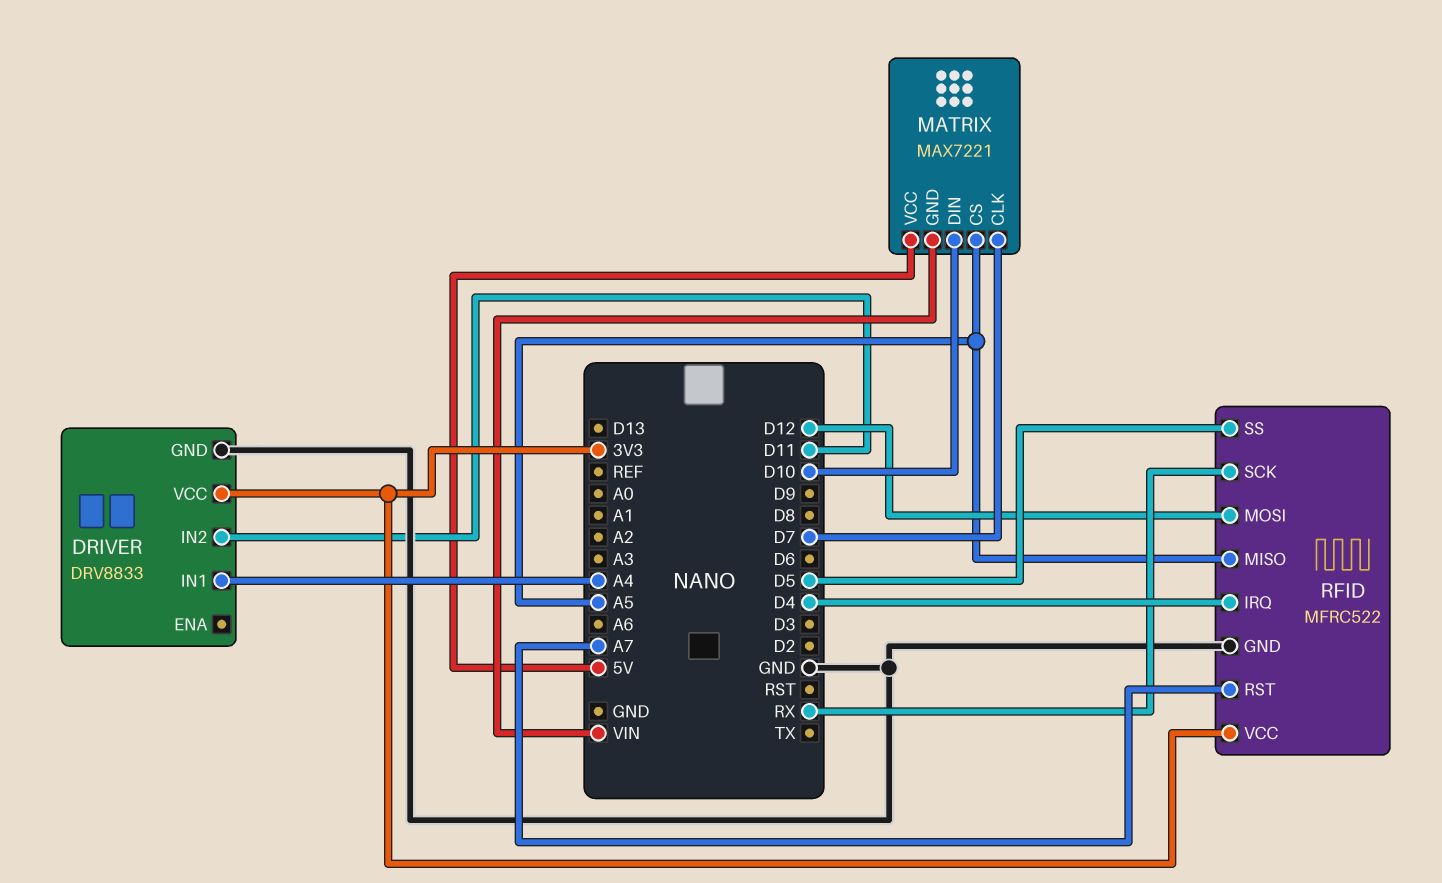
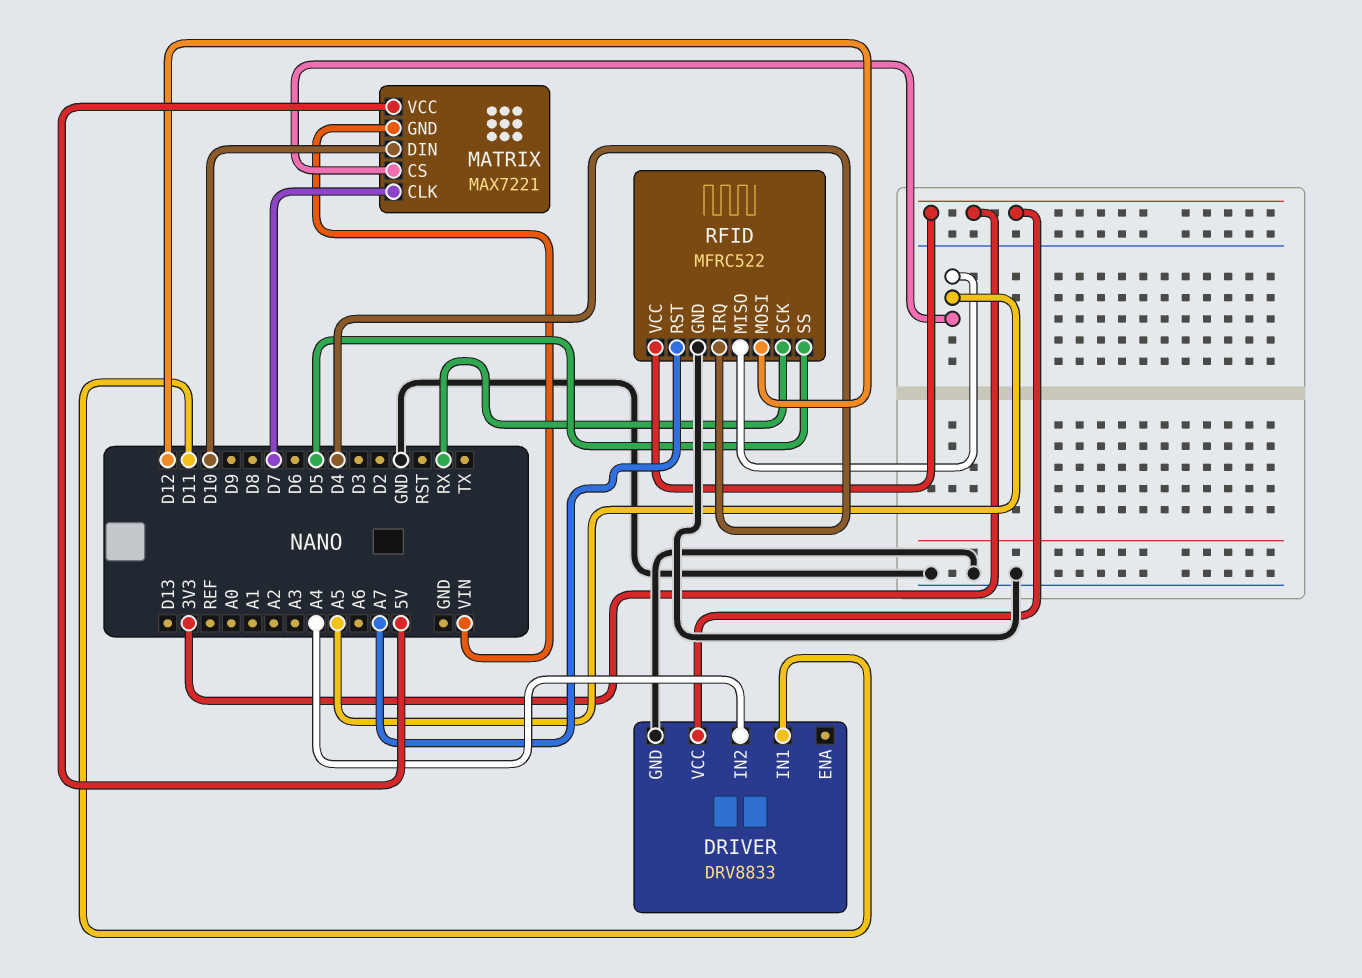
DRIVER pin IN1: A4 -> D11
DRIVER pin IN2: D11 -> A4

